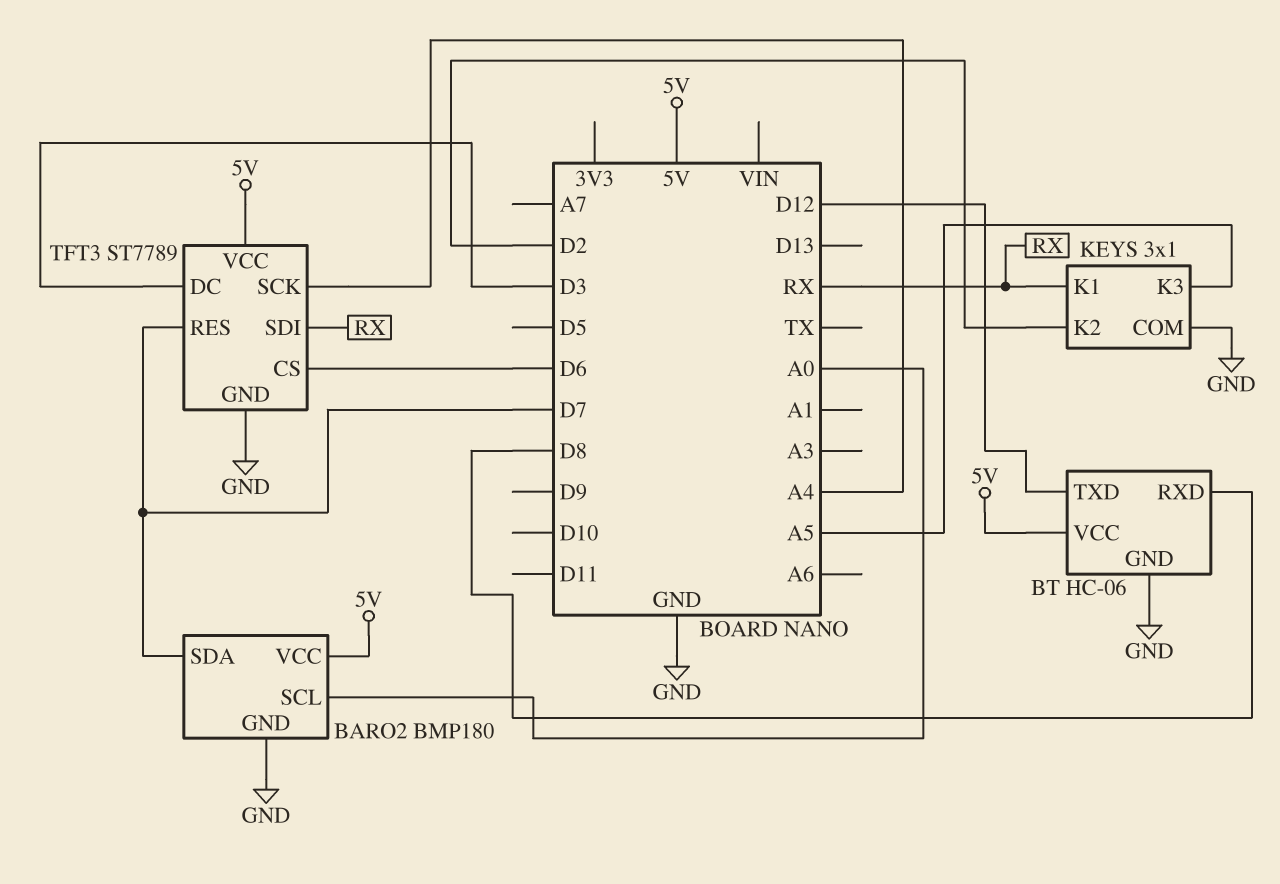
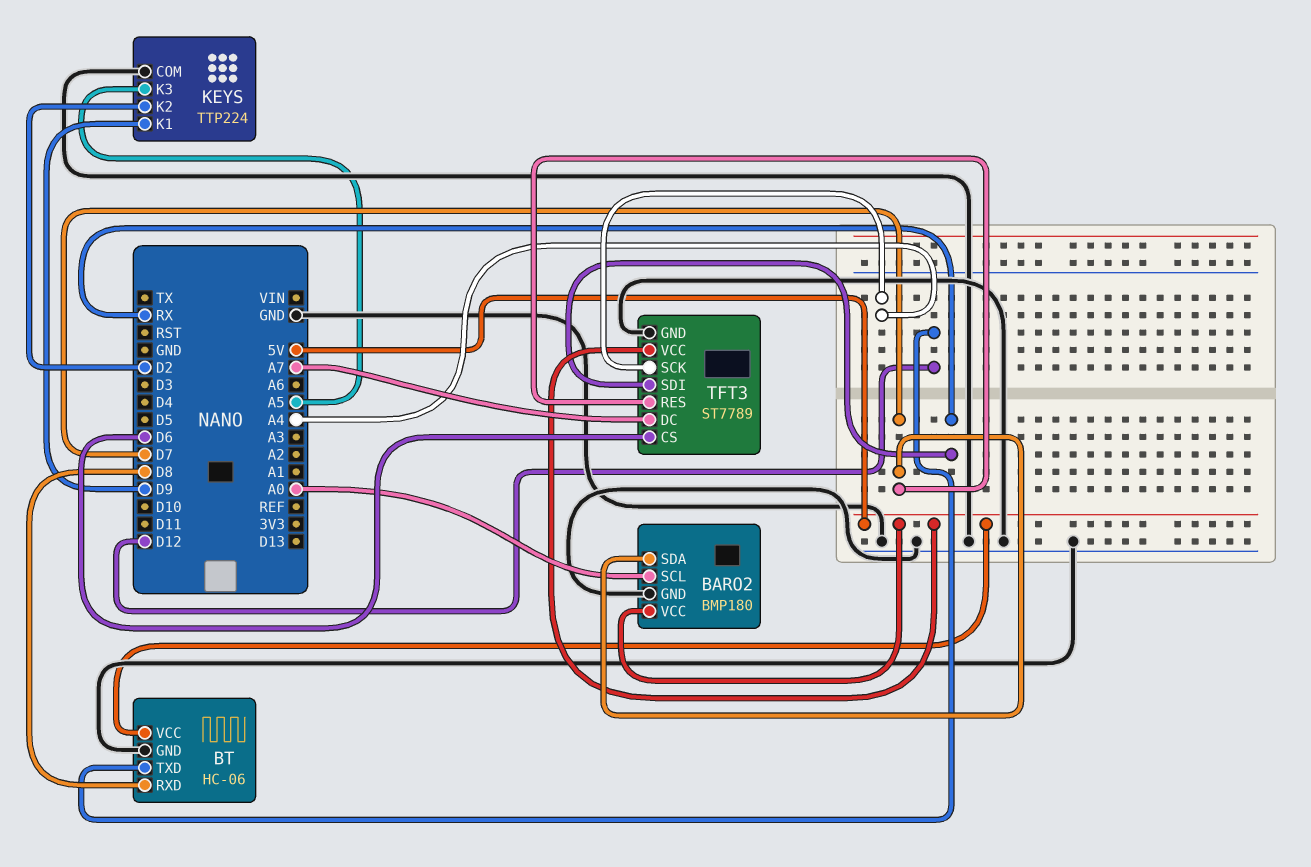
KEYS: 3x1 -> TTP224
KEYS pin K1: RX -> D9
TFT3 pin DC: D3 -> A7

